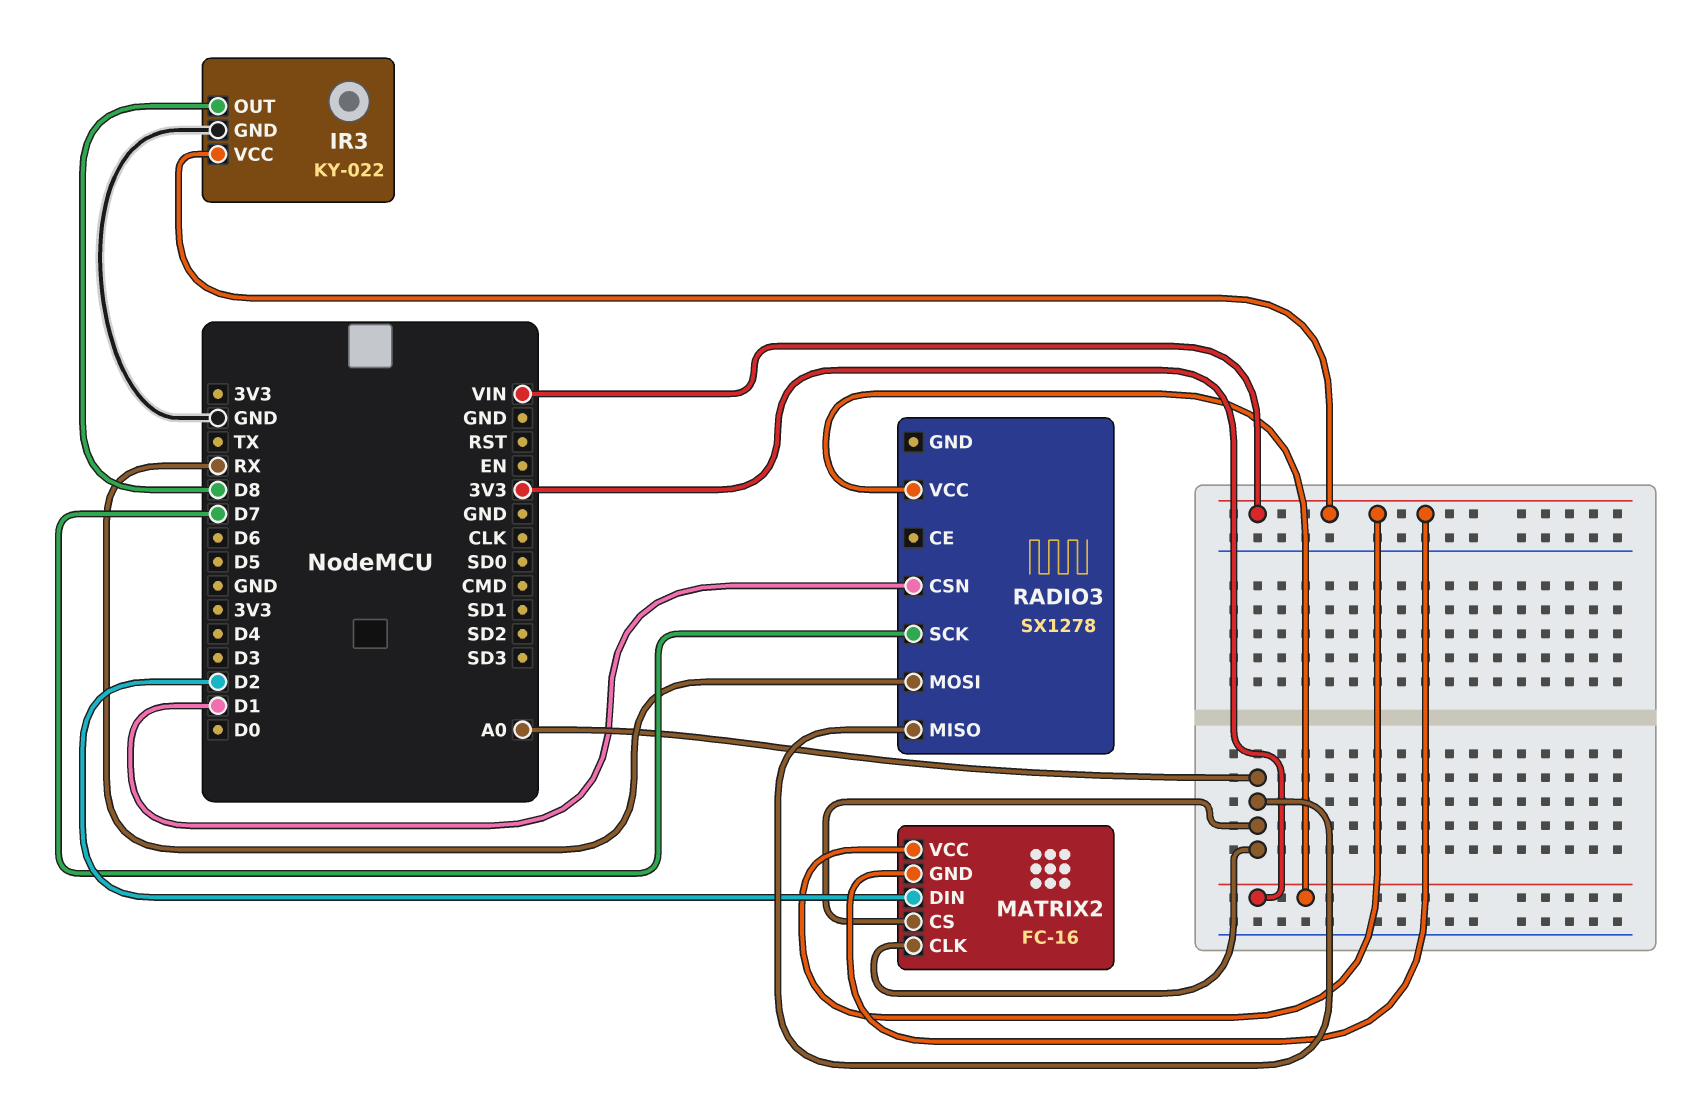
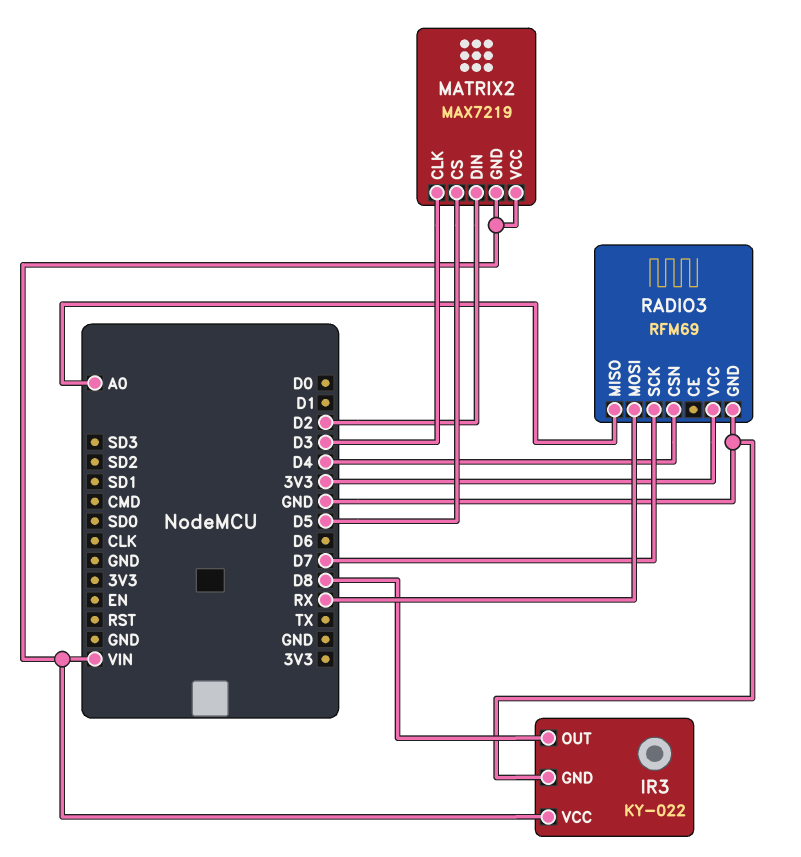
MATRIX2: FC-16 -> MAX7219
MATRIX2 pin CLK: A0 -> D3
MATRIX2 pin CS: A0 -> D5
RADIO3: SX1278 -> RFM69
RADIO3 pin CSN: D1 -> D4
RADIO3 pin GND: none -> GND

